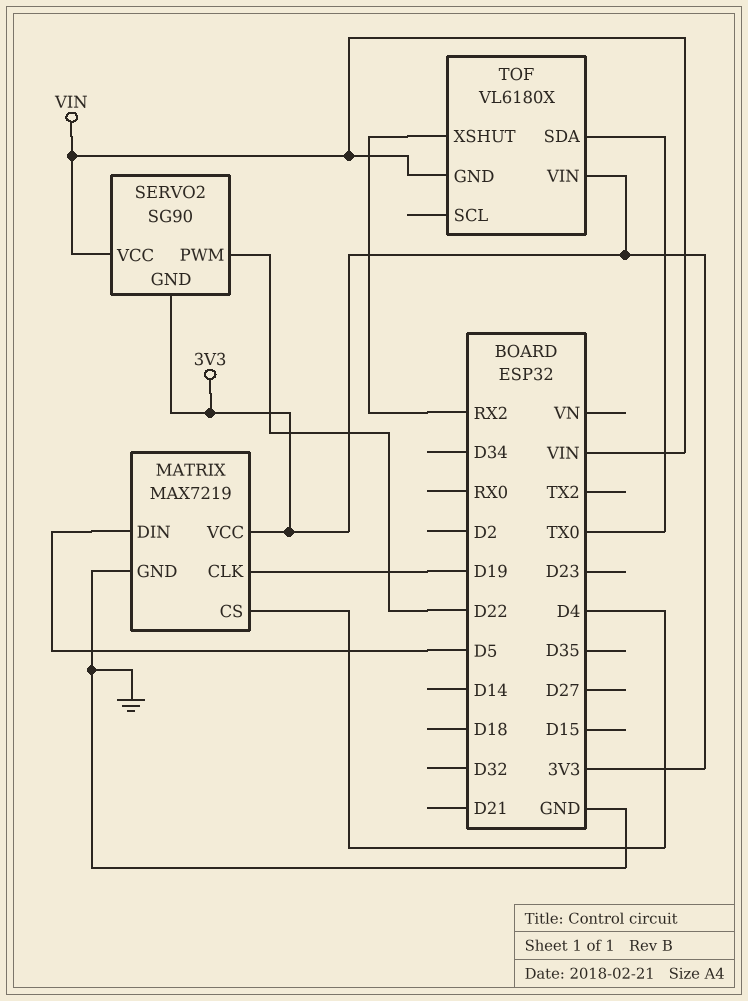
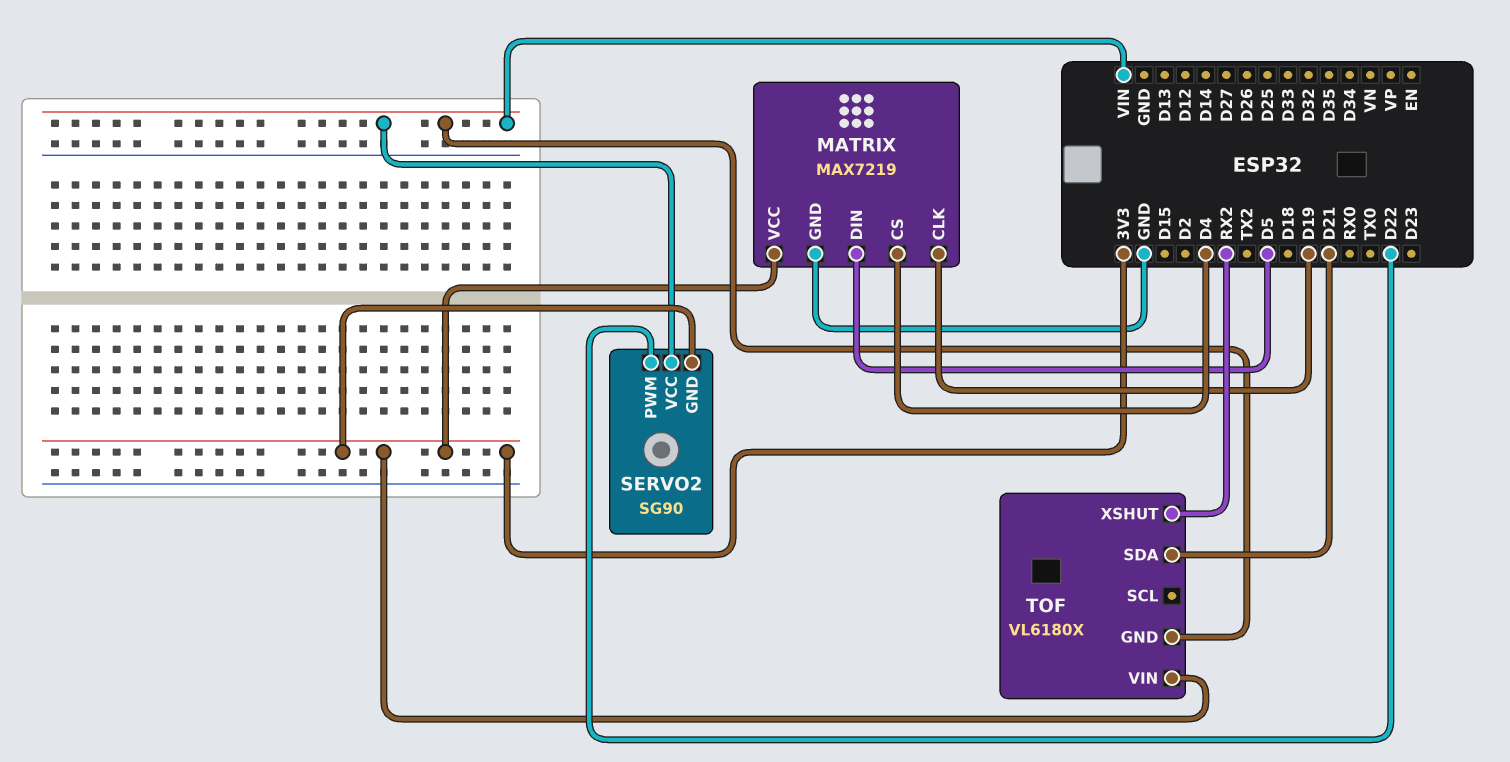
TOF pin SDA: TX0 -> D21

